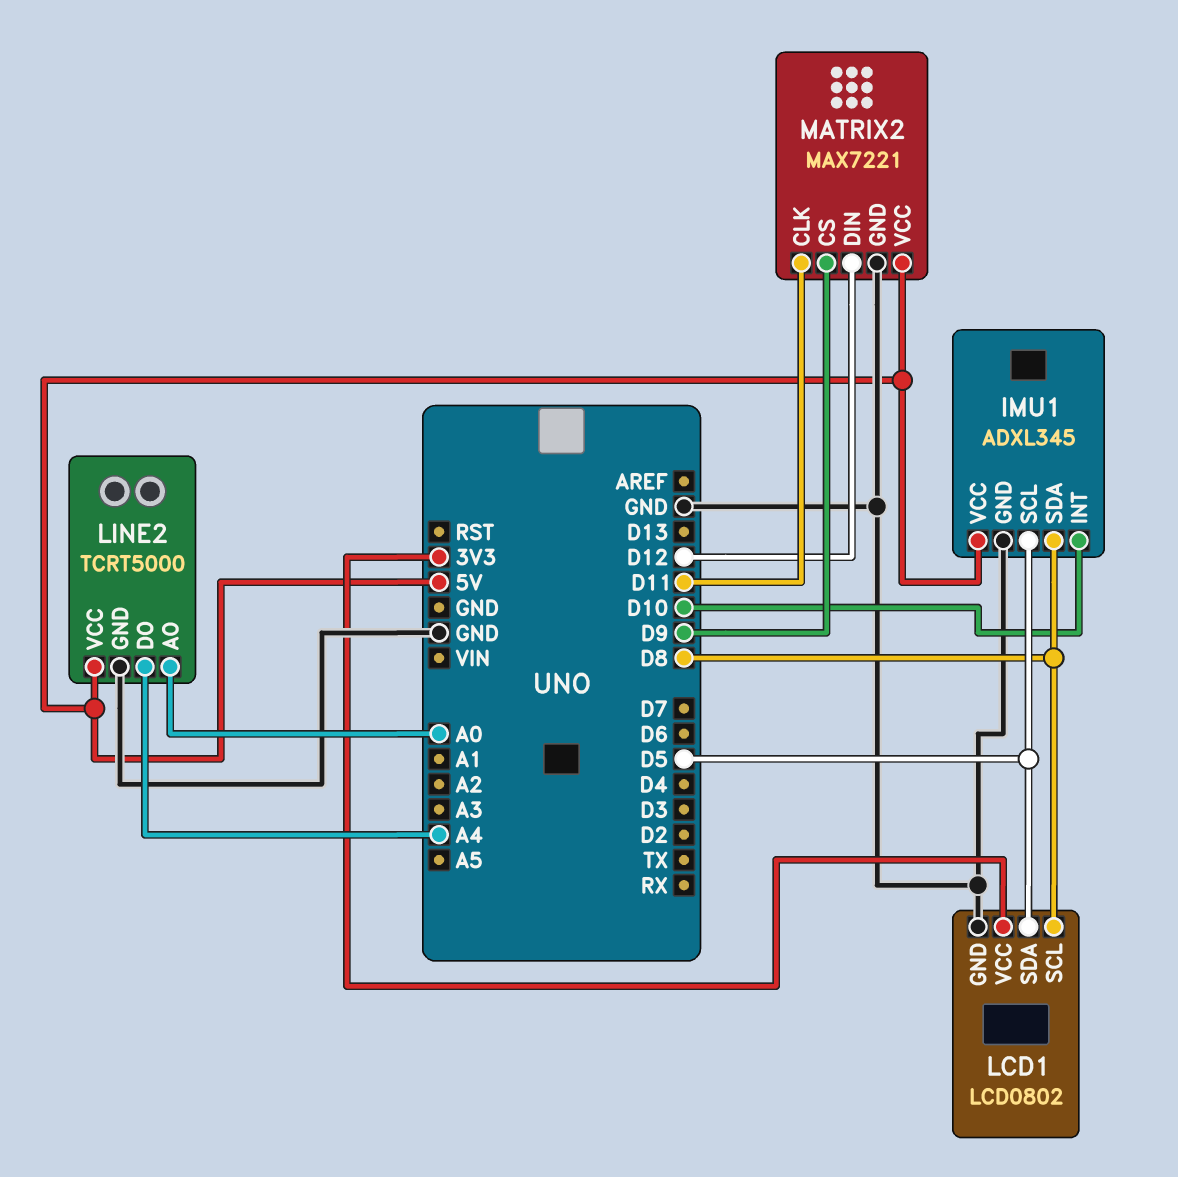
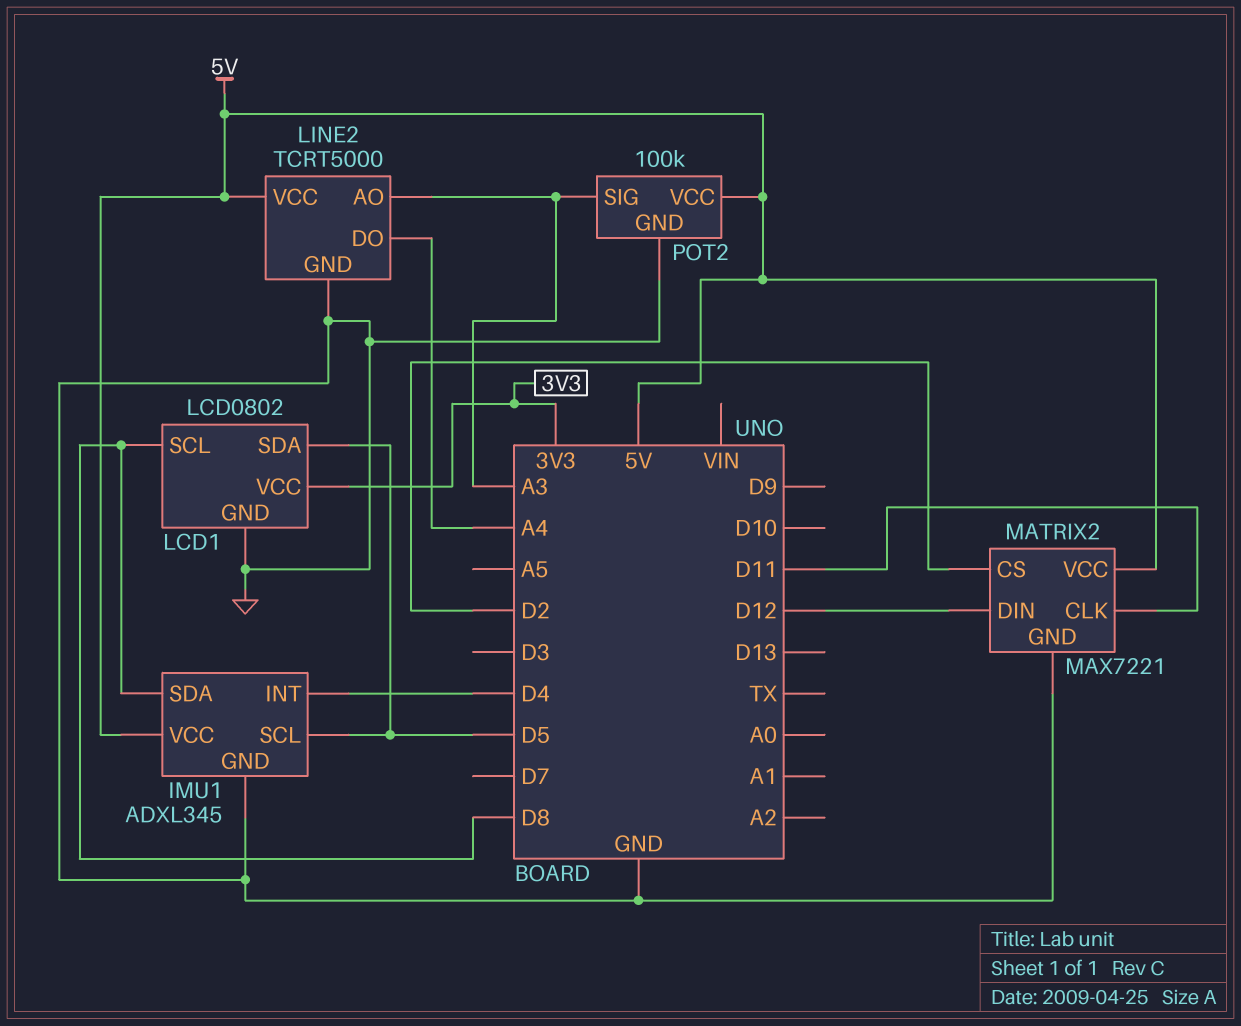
IMU1 pin INT: D10 -> D4
LINE2 pin AO: A0 -> A3
MATRIX2 pin CS: D9 -> D2
POT2: none -> 100k
POT2 pin GND: none -> GND
POT2 pin SIG: none -> A3
POT2 pin VCC: none -> 5V

